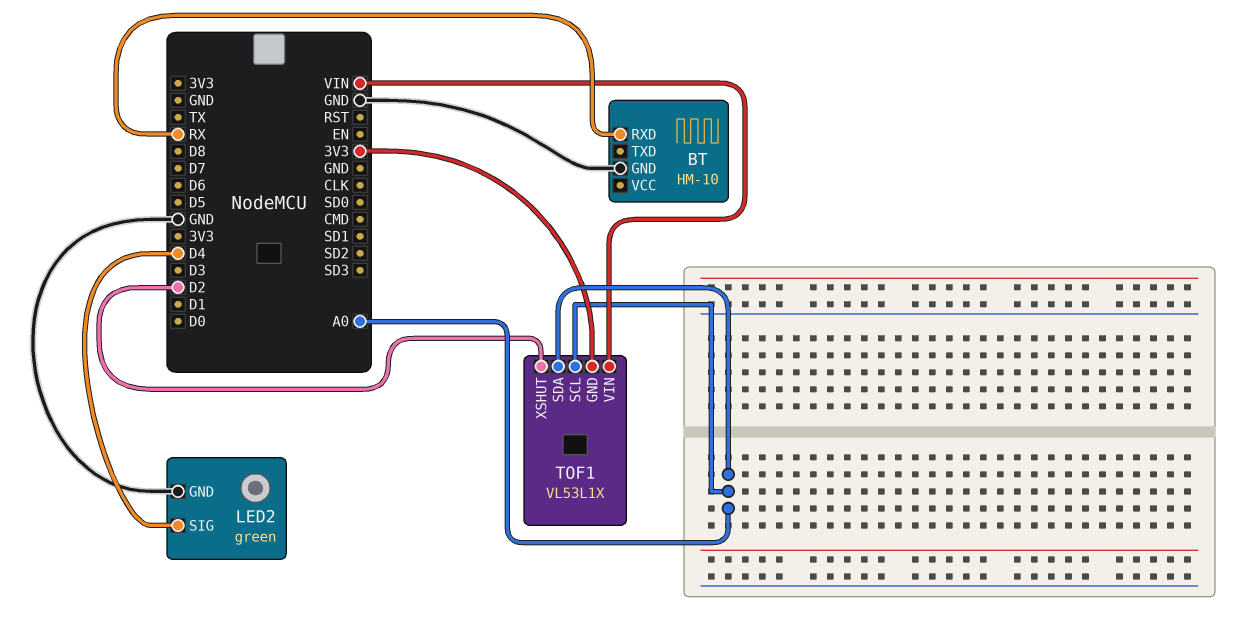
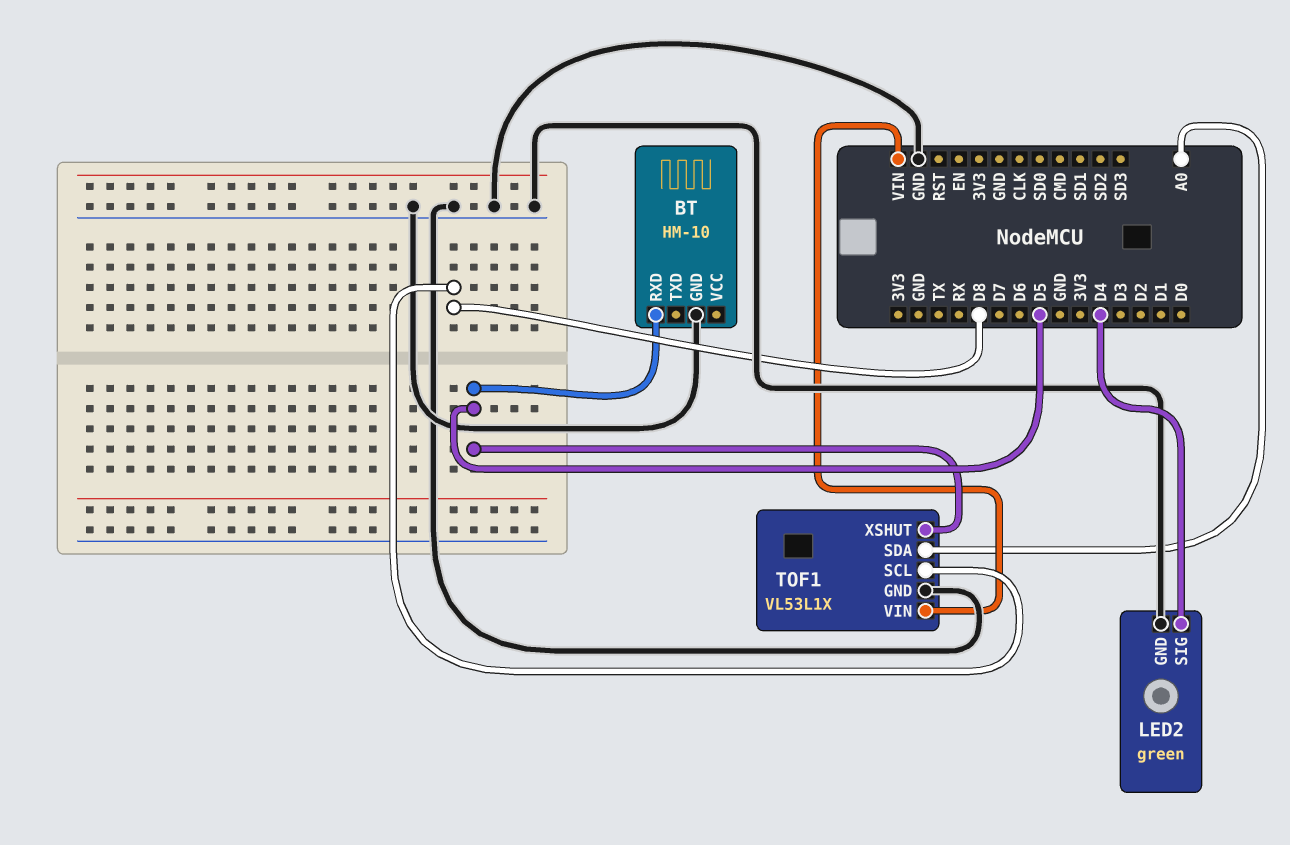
BT pin RXD: RX -> D5
TOF1 pin GND: 3V3 -> GND
TOF1 pin SCL: A0 -> D8
TOF1 pin XSHUT: D2 -> D5

